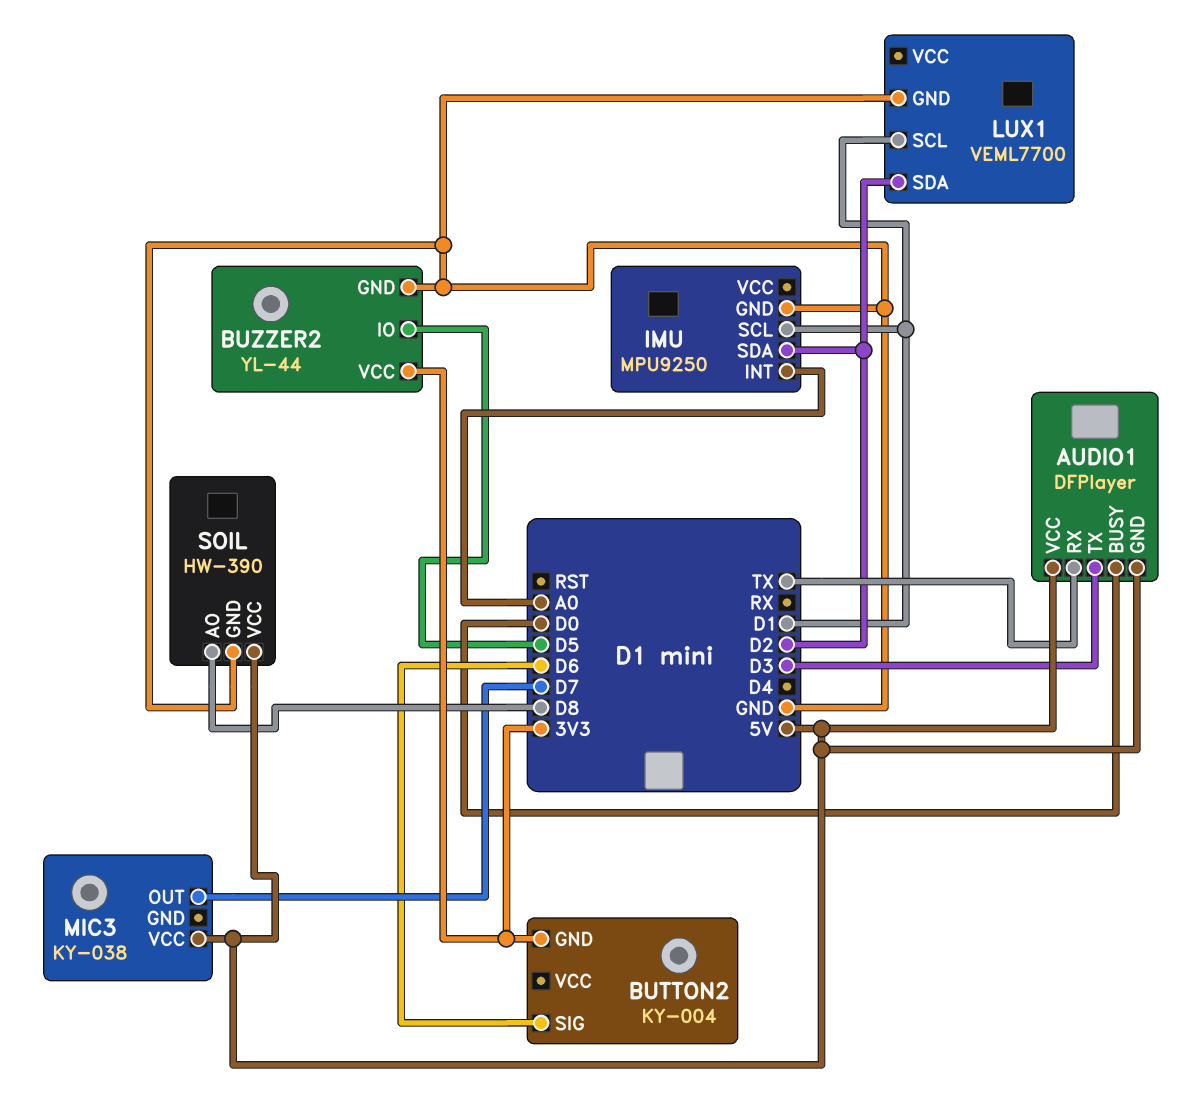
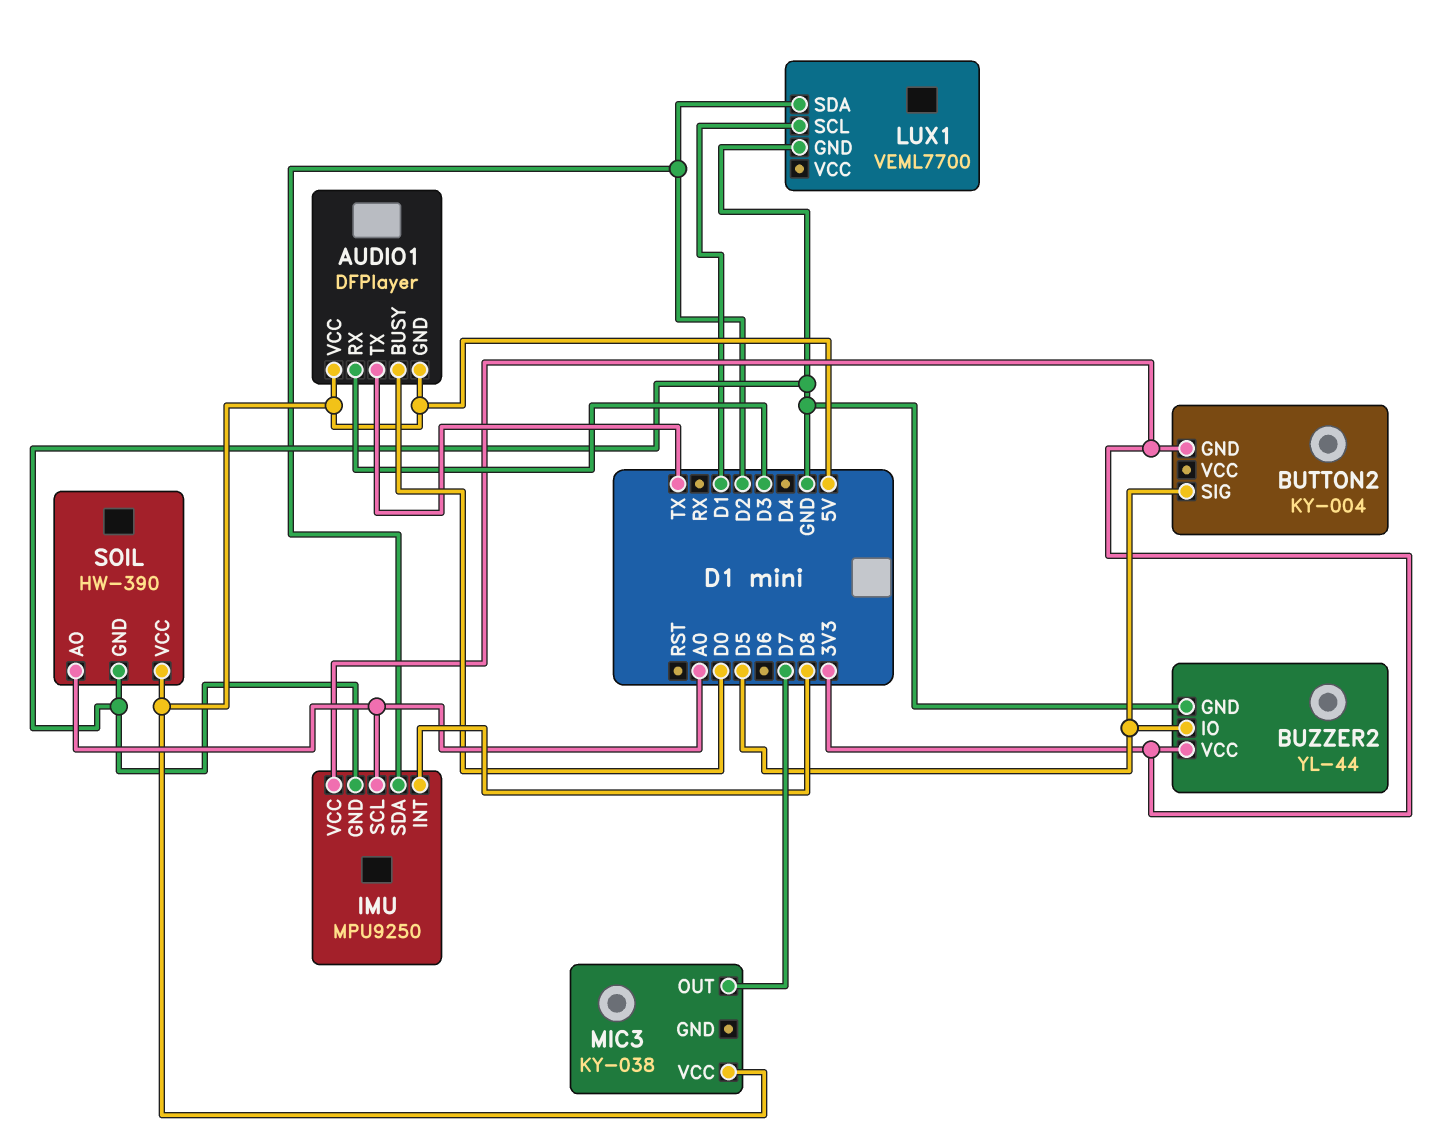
AUDIO1 pin RX: TX -> D3
AUDIO1 pin TX: D3 -> TX
BUTTON2 pin SIG: D6 -> D5
IMU pin INT: A0 -> D8
IMU pin SCL: D1 -> A0
IMU pin VCC: none -> 3V3
SOIL pin AO: D8 -> A0

